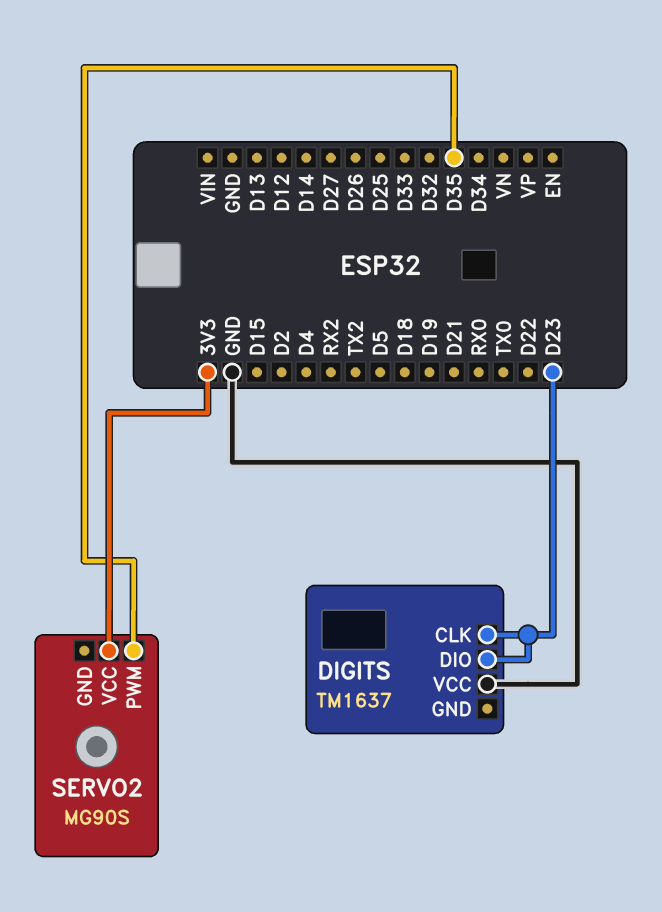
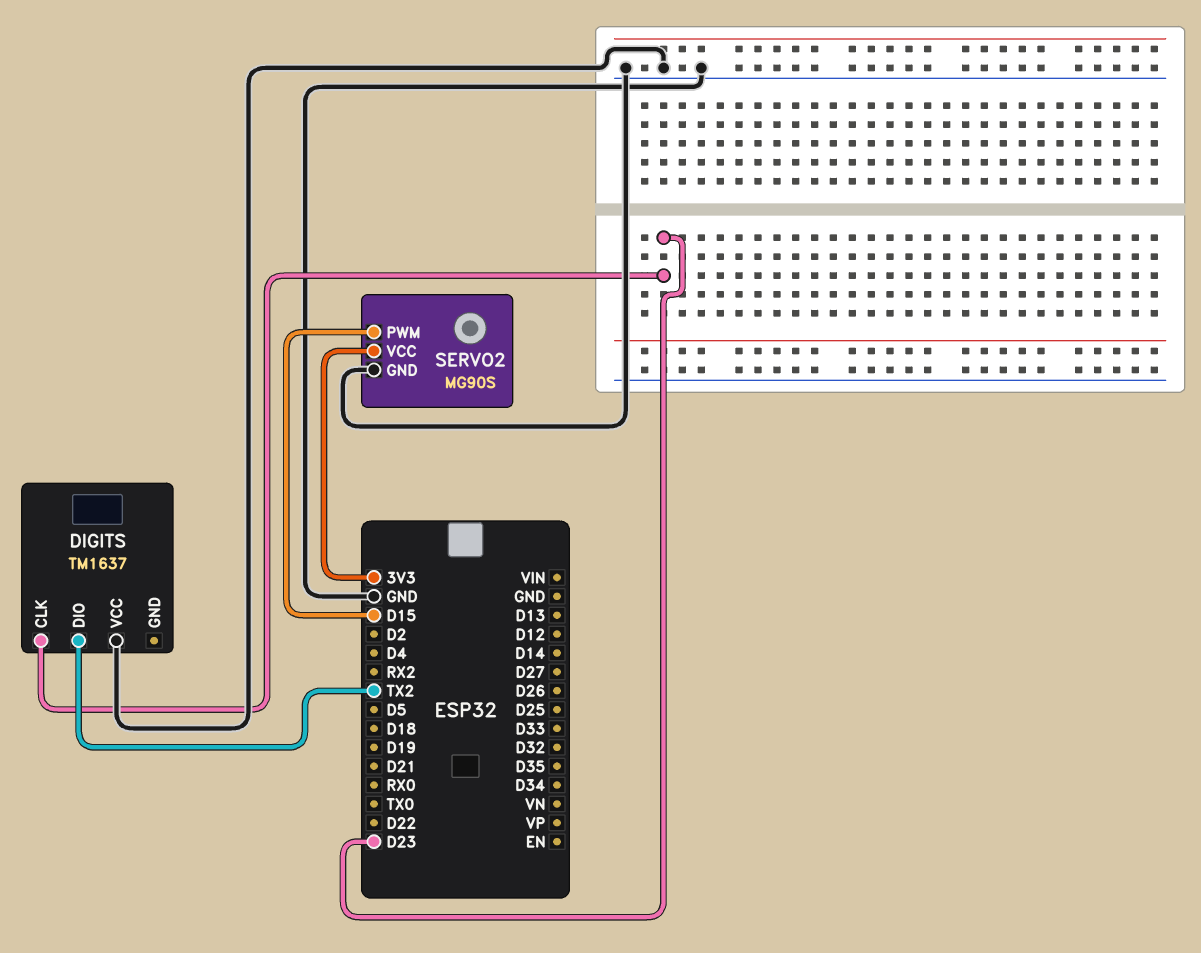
DIGITS pin DIO: D23 -> TX2
SERVO2 pin GND: none -> GND
SERVO2 pin PWM: D35 -> D15

